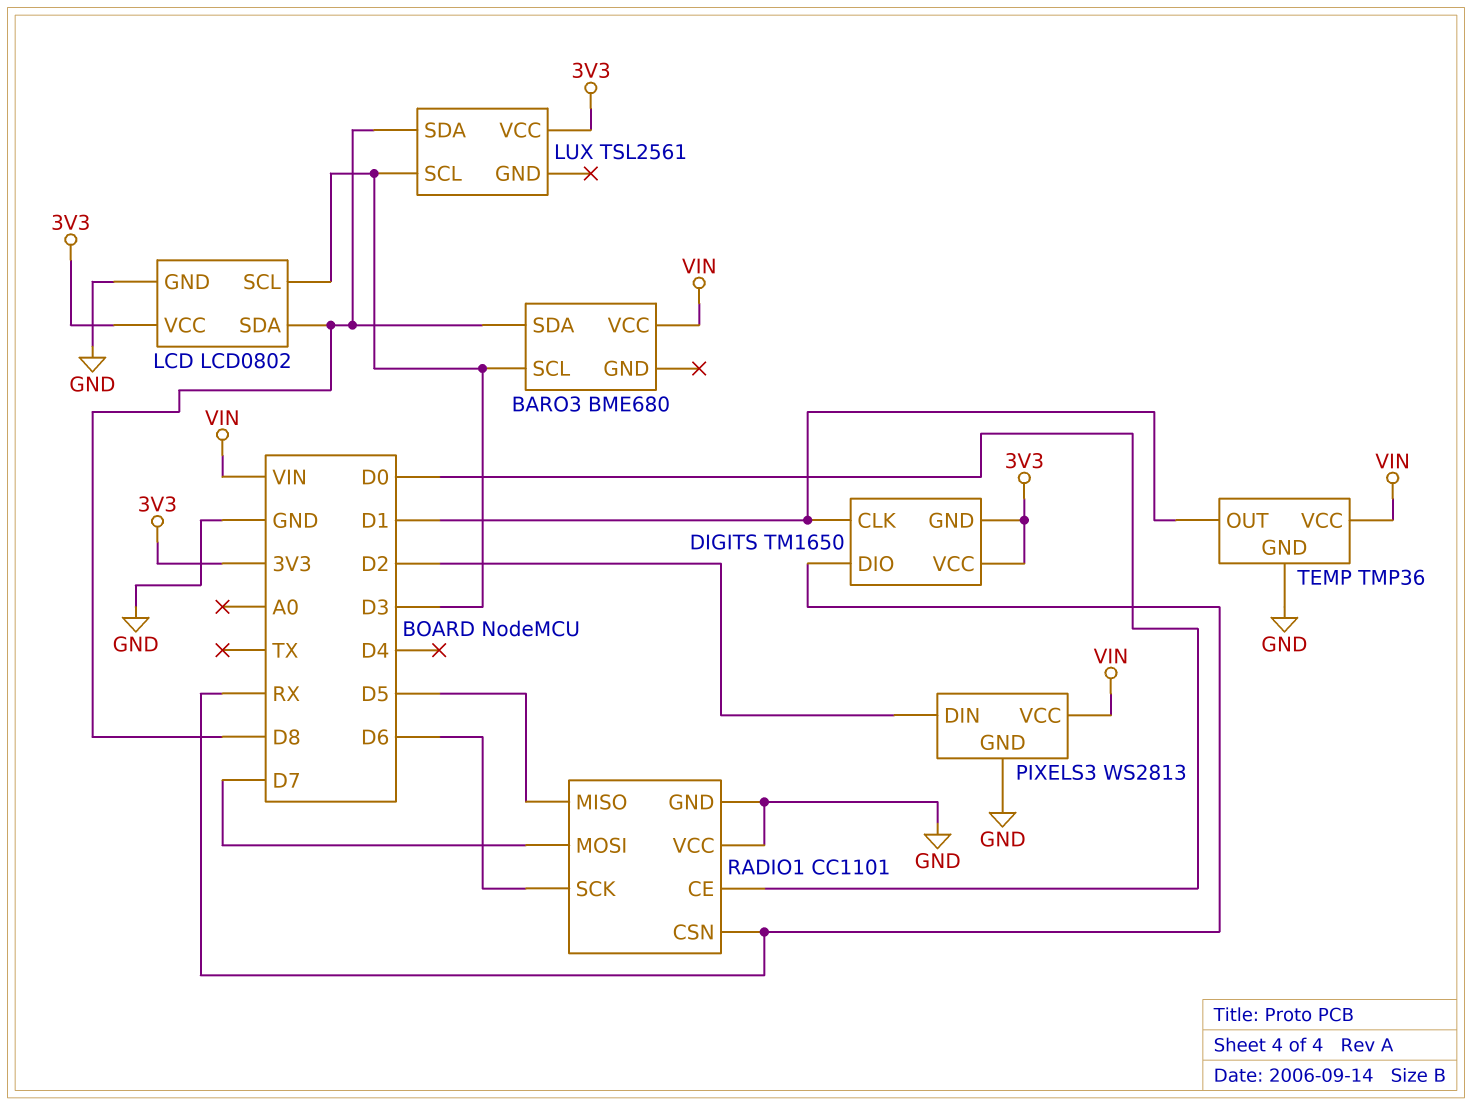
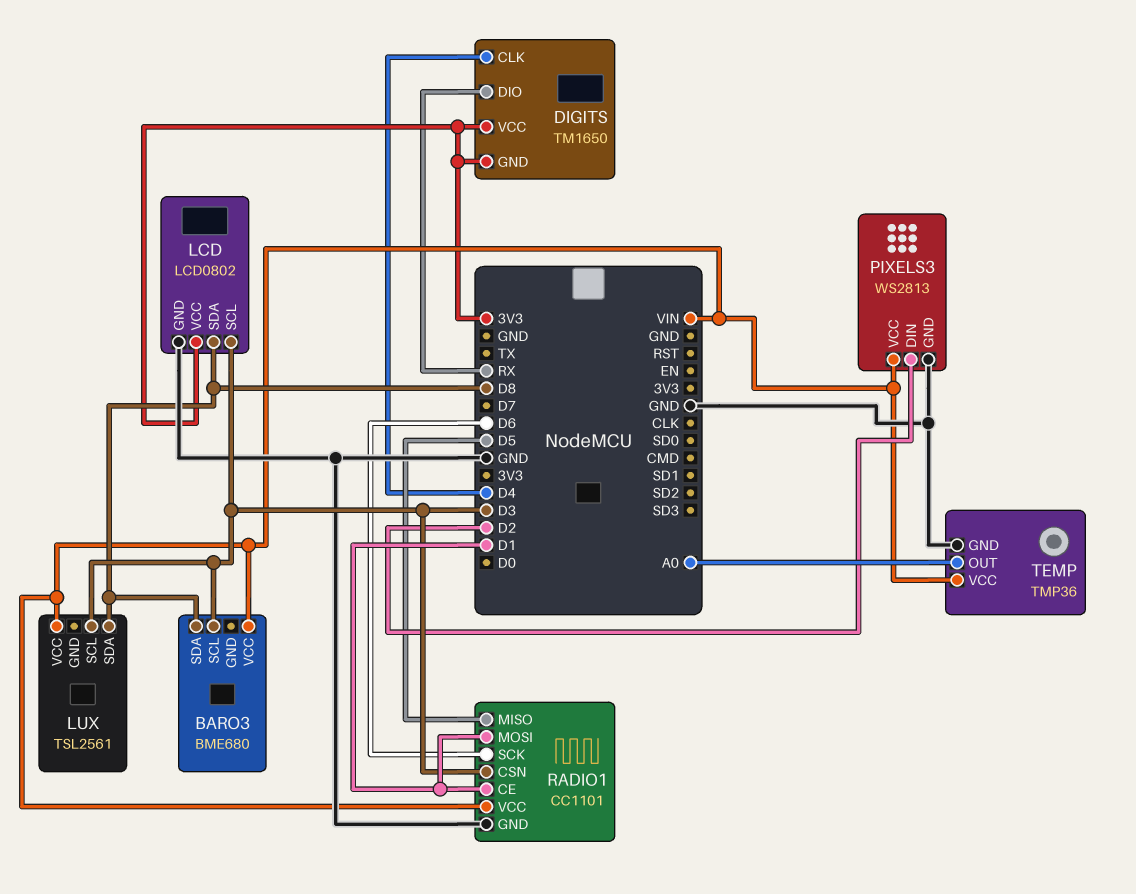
DIGITS pin CLK: D1 -> D4
LUX pin VCC: 3V3 -> VIN
RADIO1 pin CE: D0 -> D1
RADIO1 pin CSN: RX -> D3
RADIO1 pin MOSI: D7 -> D1
RADIO1 pin VCC: GND -> VIN
TEMP pin OUT: D1 -> A0

